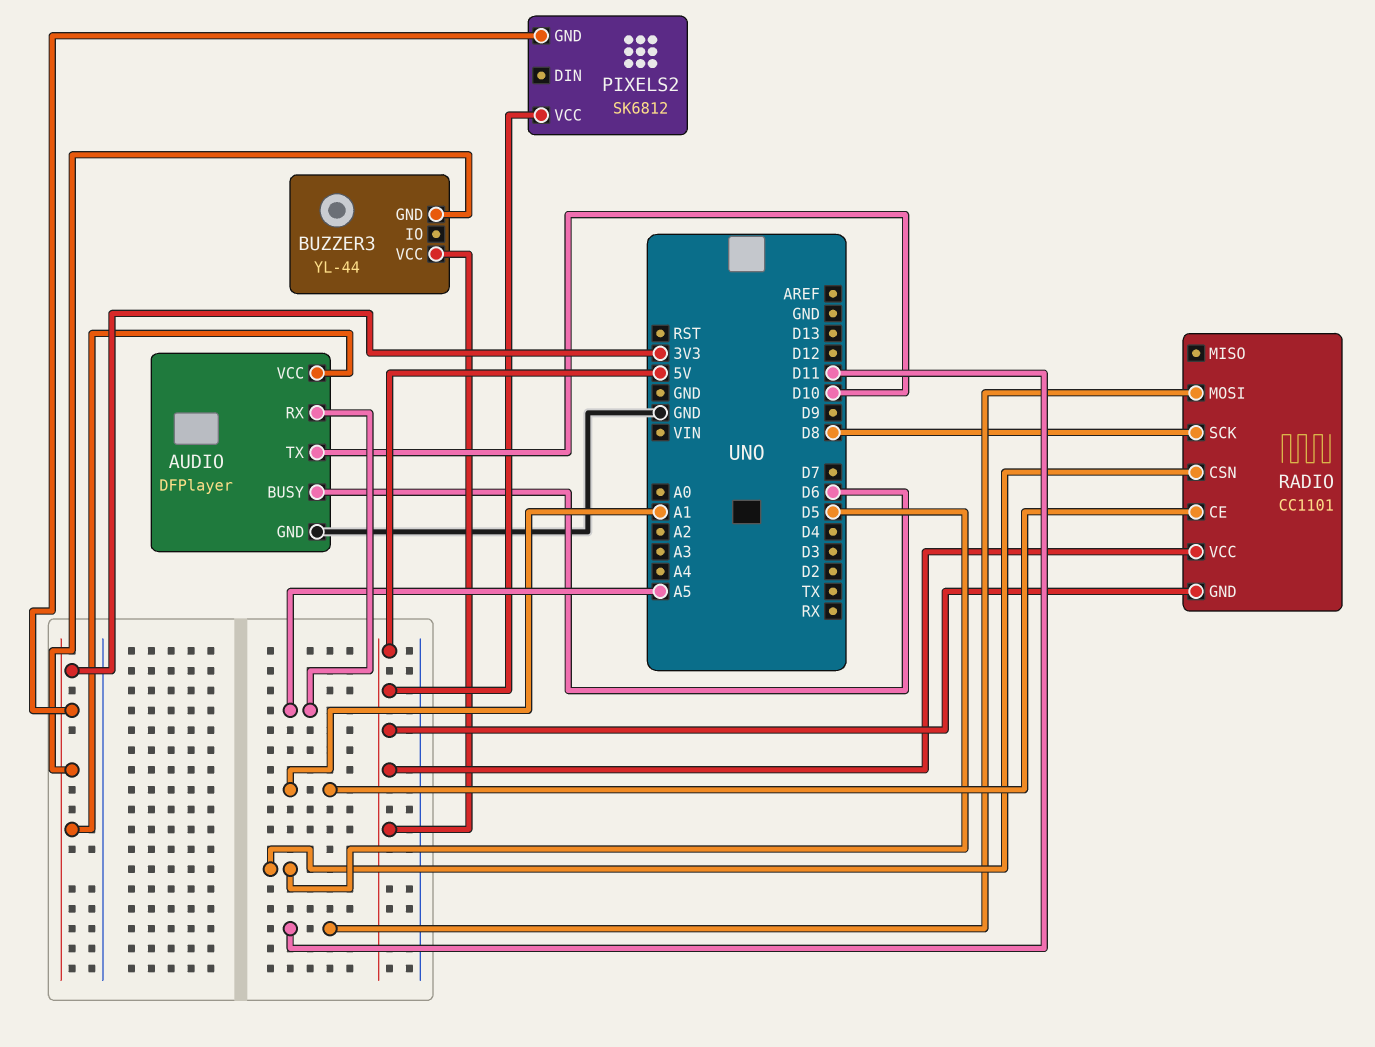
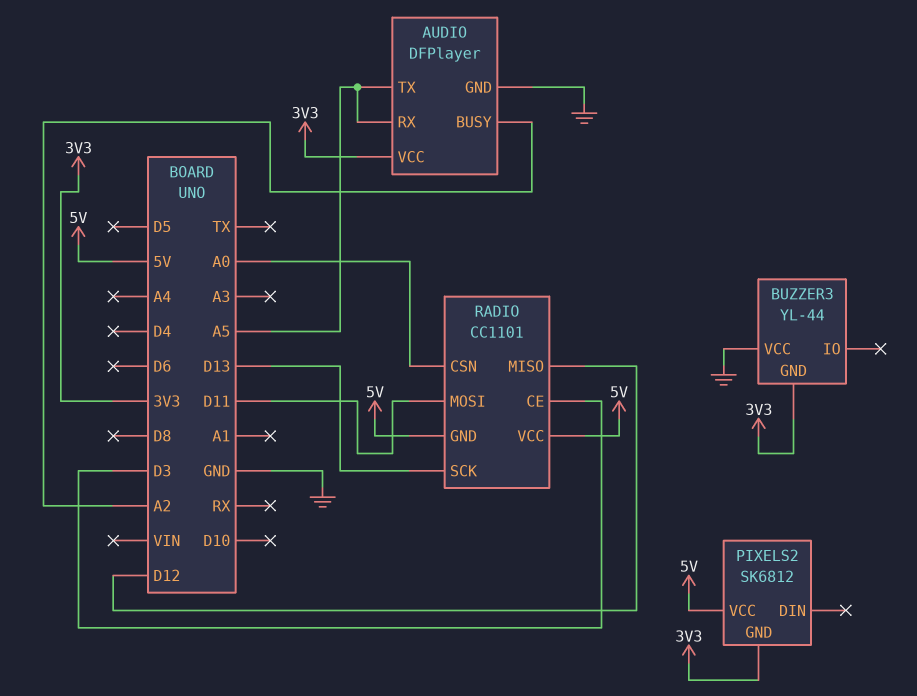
AUDIO pin BUSY: D6 -> A2
AUDIO pin TX: D10 -> A5
BUZZER3 pin VCC: 5V -> GND
RADIO pin CE: A1 -> D3
RADIO pin CSN: D5 -> A0
RADIO pin MISO: none -> D12
RADIO pin SCK: D8 -> D13

